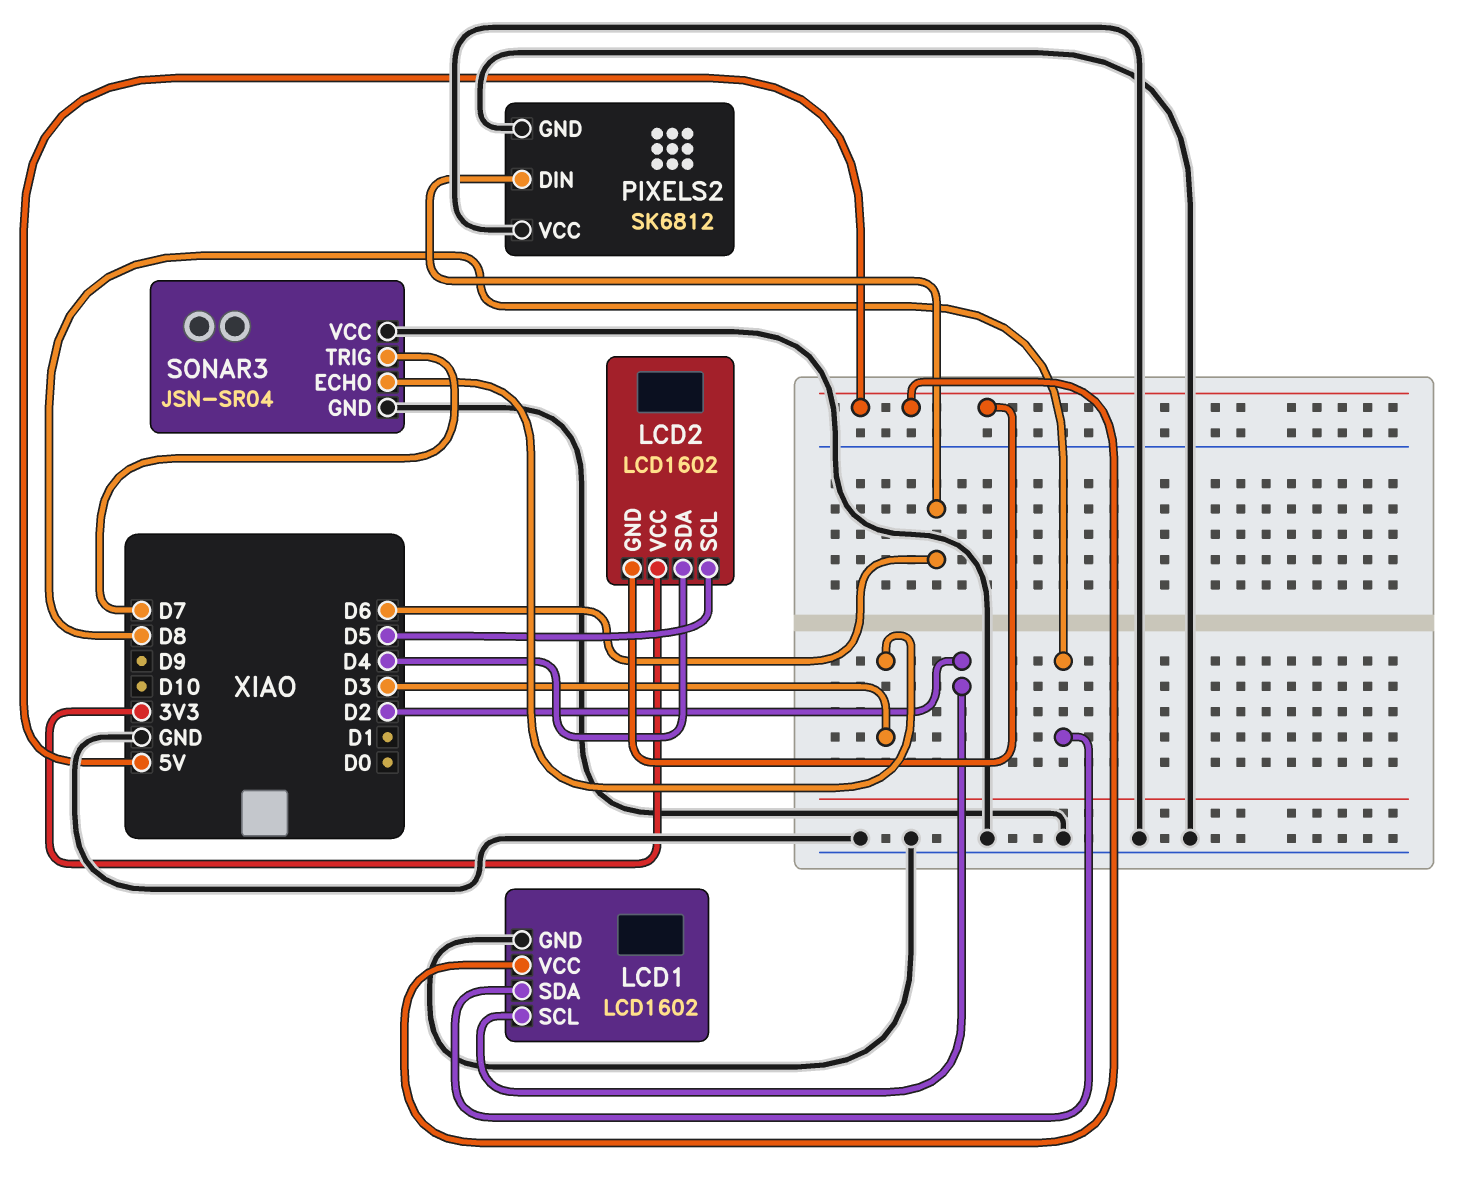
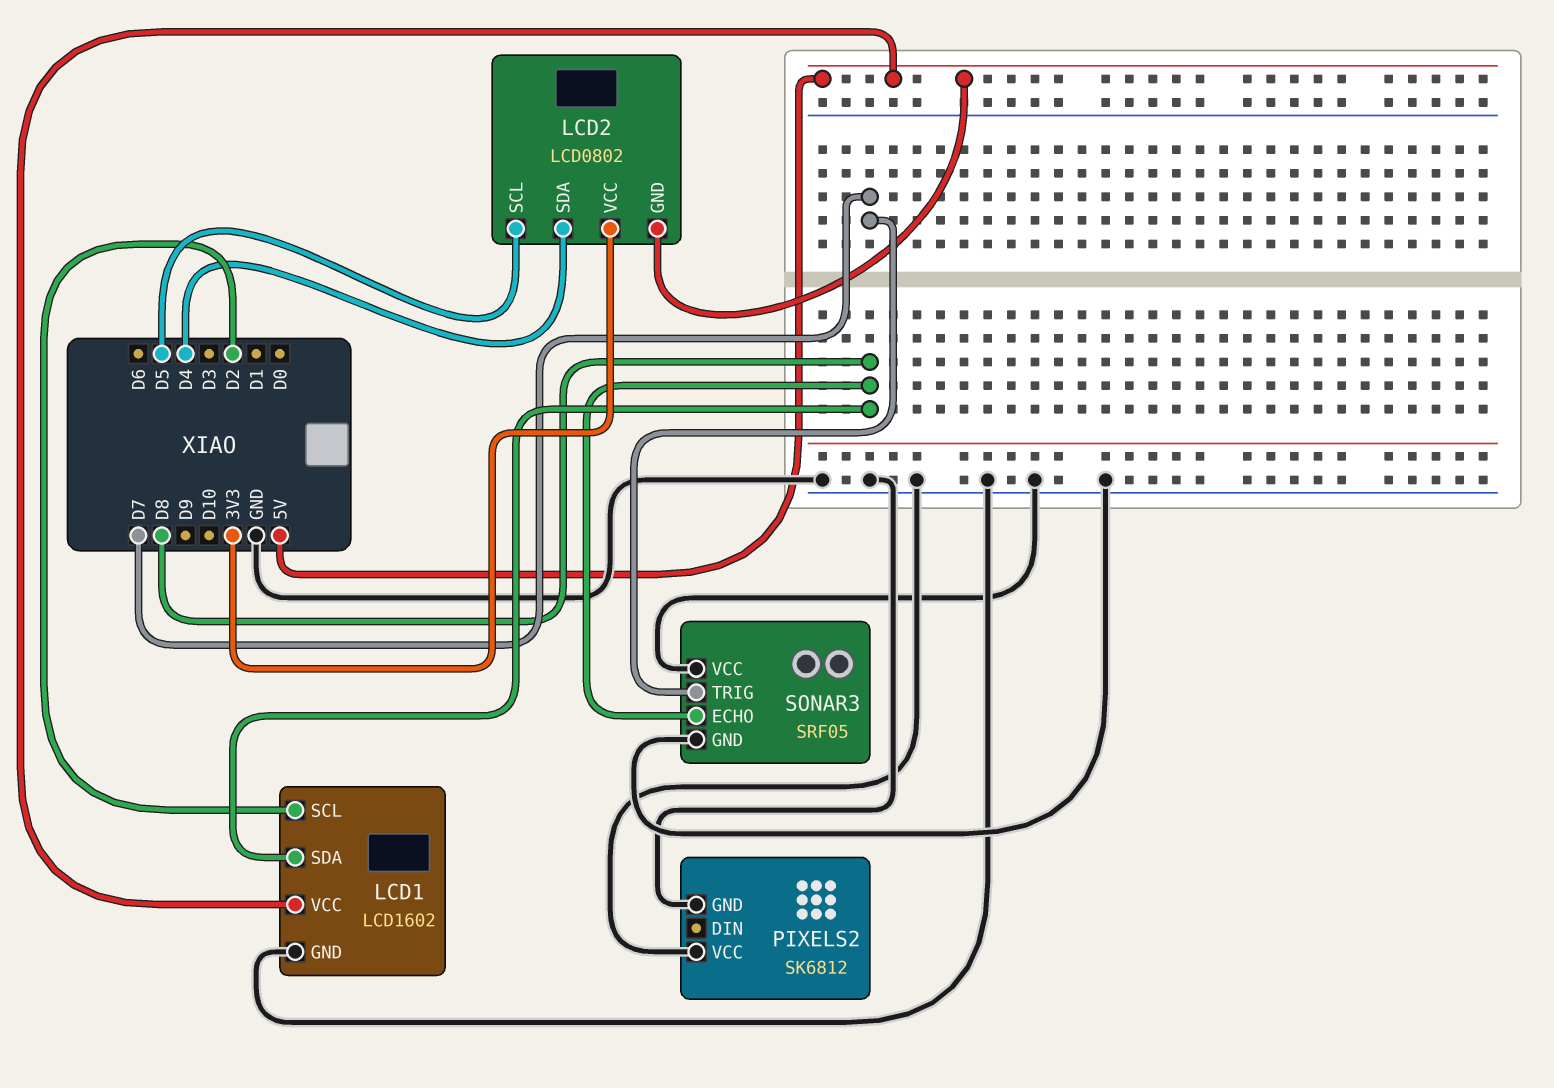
LCD2: LCD1602 -> LCD0802
PIXELS2 pin DIN: D6 -> none
SONAR3: JSN-SR04 -> SRF05
SONAR3 pin ECHO: D3 -> D8

